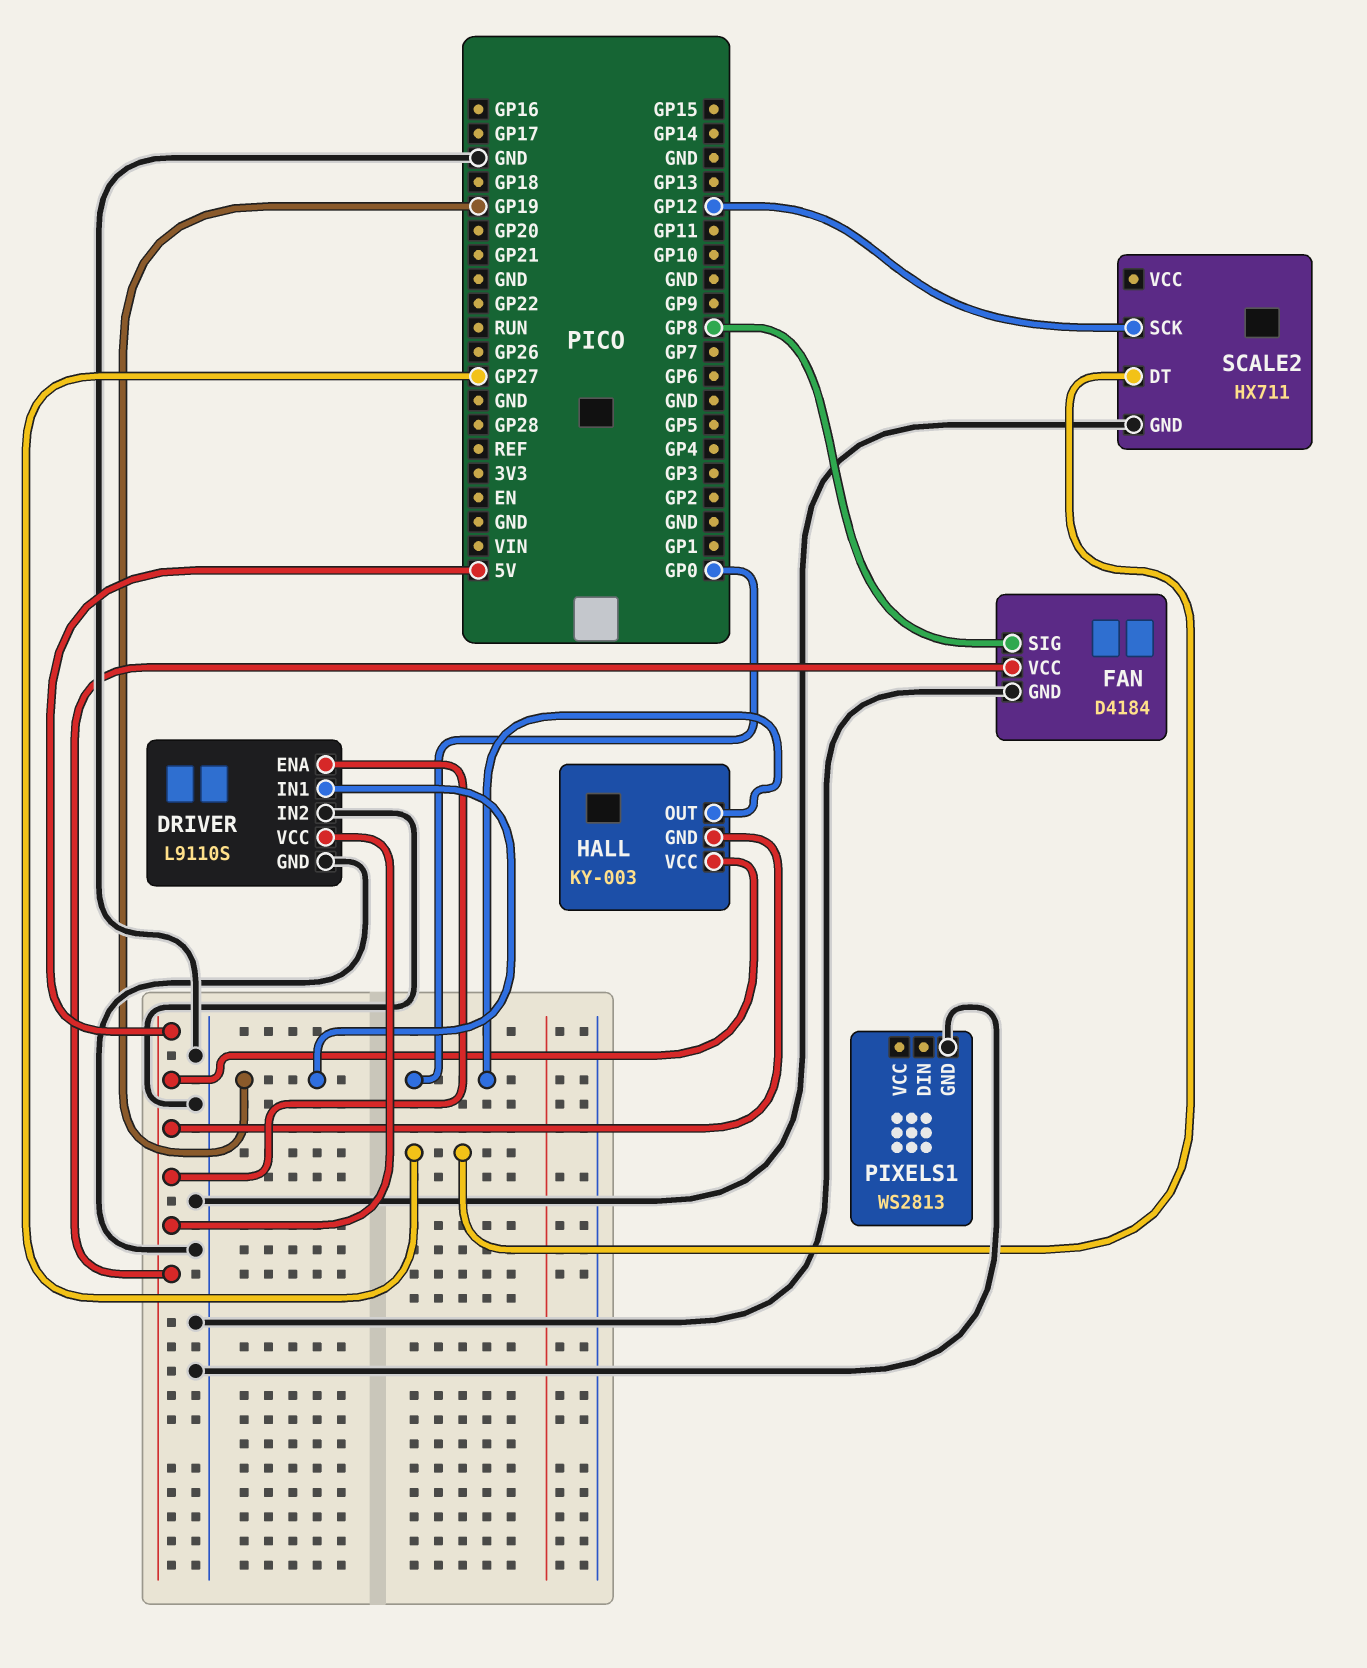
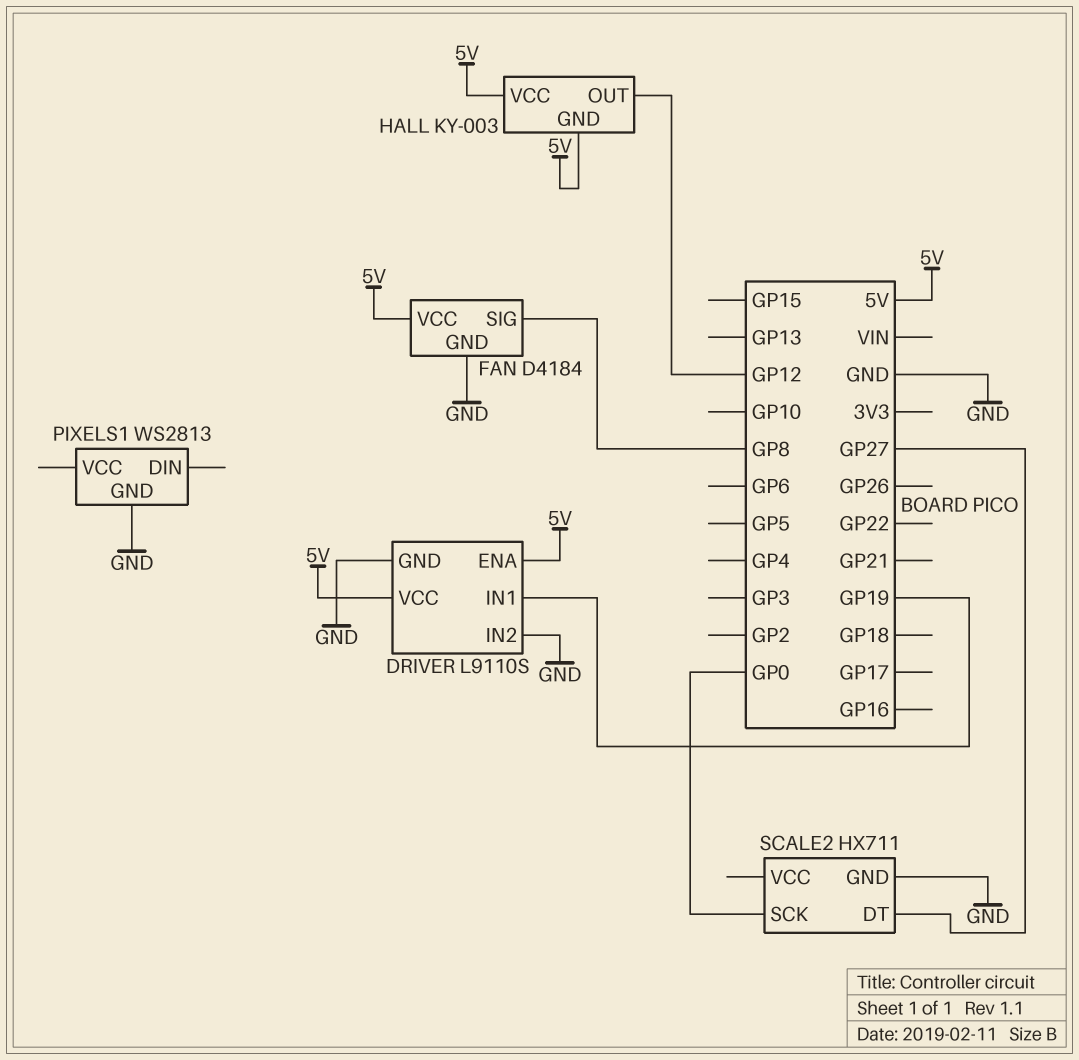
HALL pin OUT: GP0 -> GP12
SCALE2 pin SCK: GP12 -> GP0

